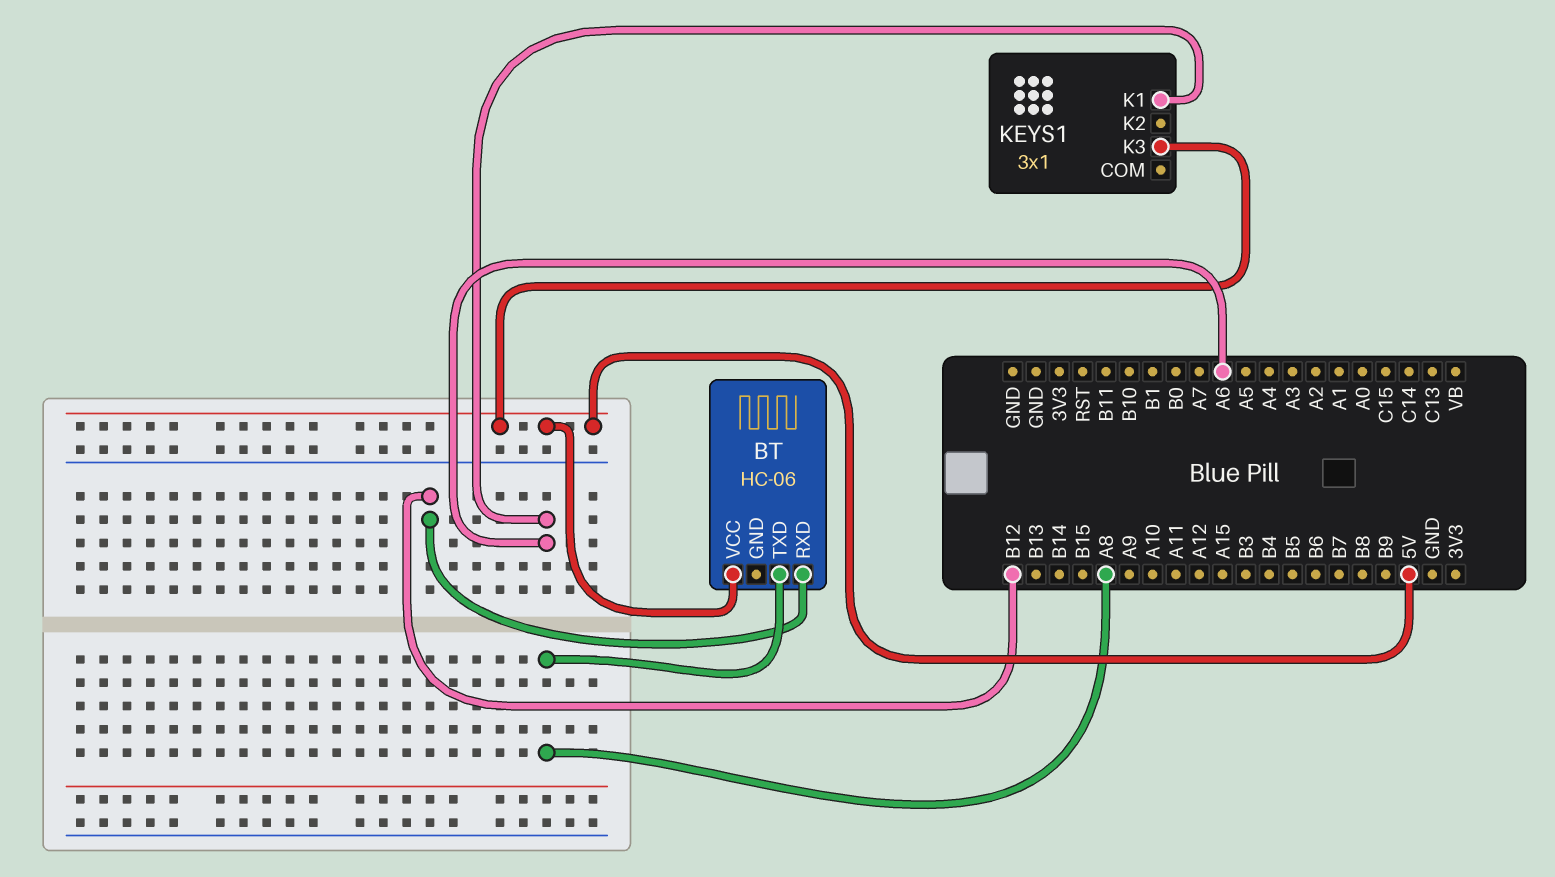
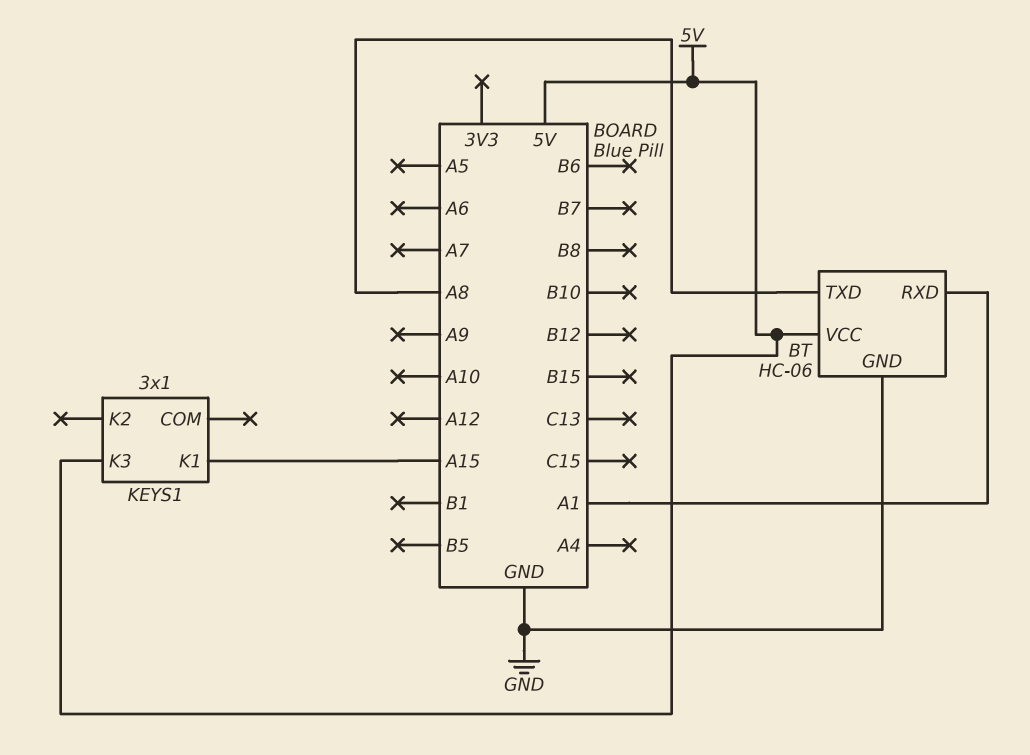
BT pin GND: none -> GND
BT pin RXD: B12 -> A1
KEYS1 pin K1: A6 -> A15

